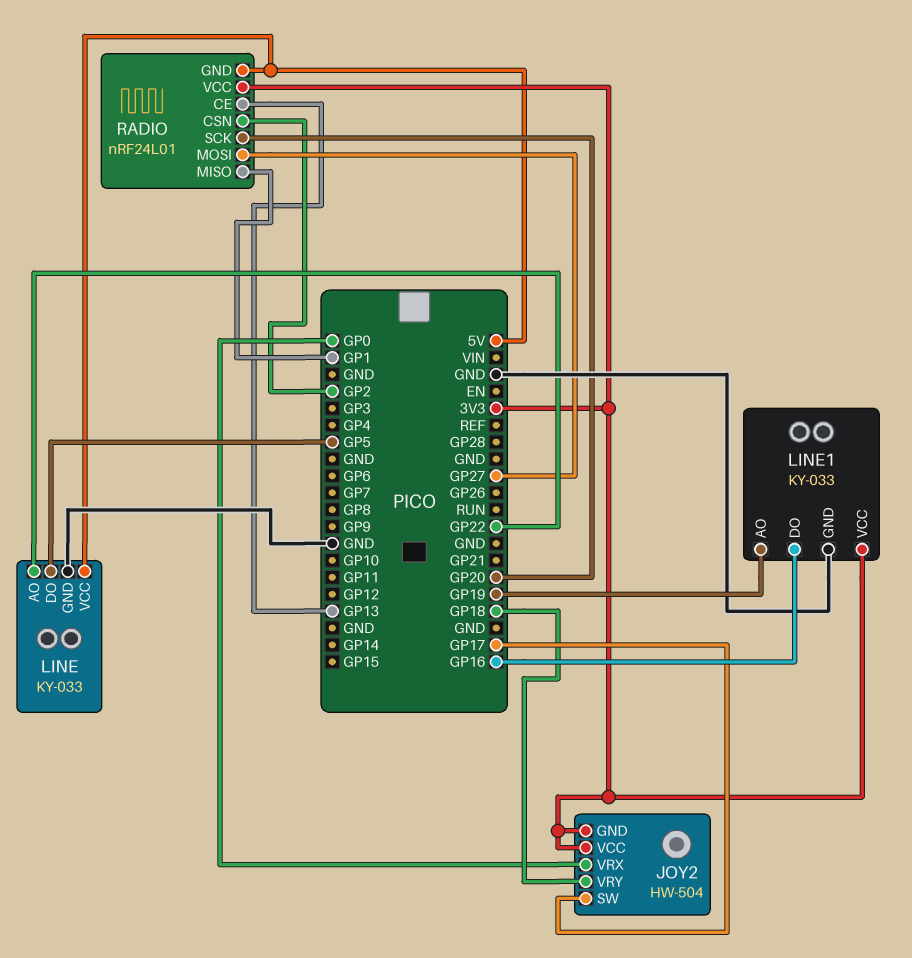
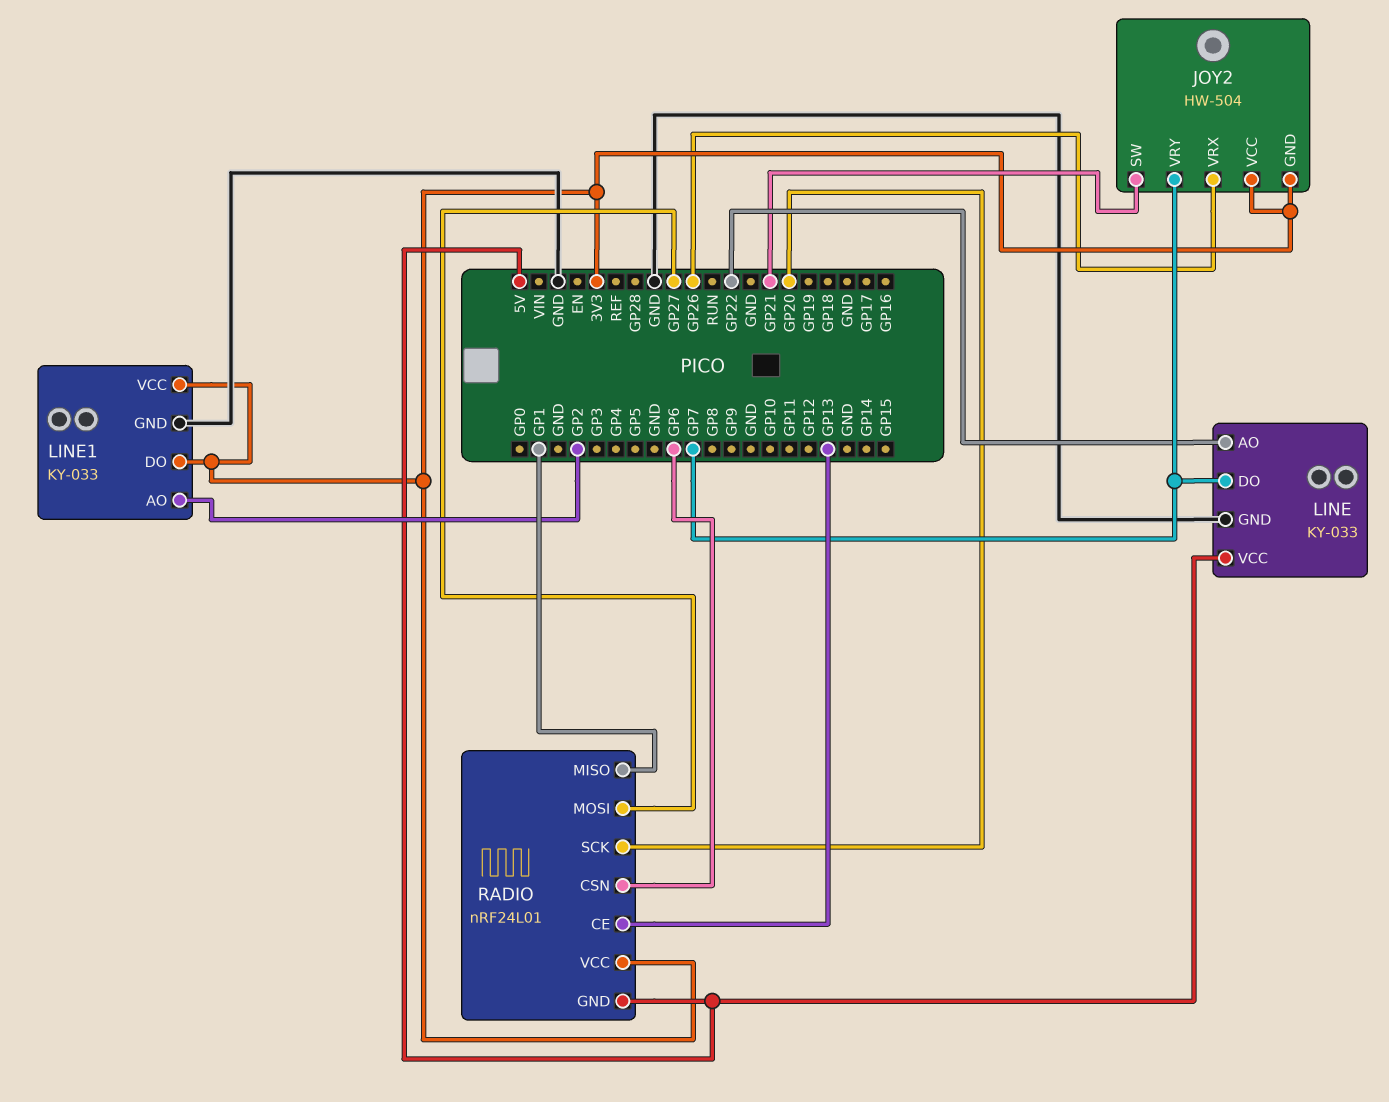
JOY2 pin SW: GP17 -> GP21
JOY2 pin VRX: GP0 -> GP26
JOY2 pin VRY: GP18 -> GP7
LINE pin DO: GP5 -> GP7
LINE1 pin AO: GP19 -> GP2
LINE1 pin DO: GP16 -> 3V3
RADIO pin CSN: GP2 -> GP6

